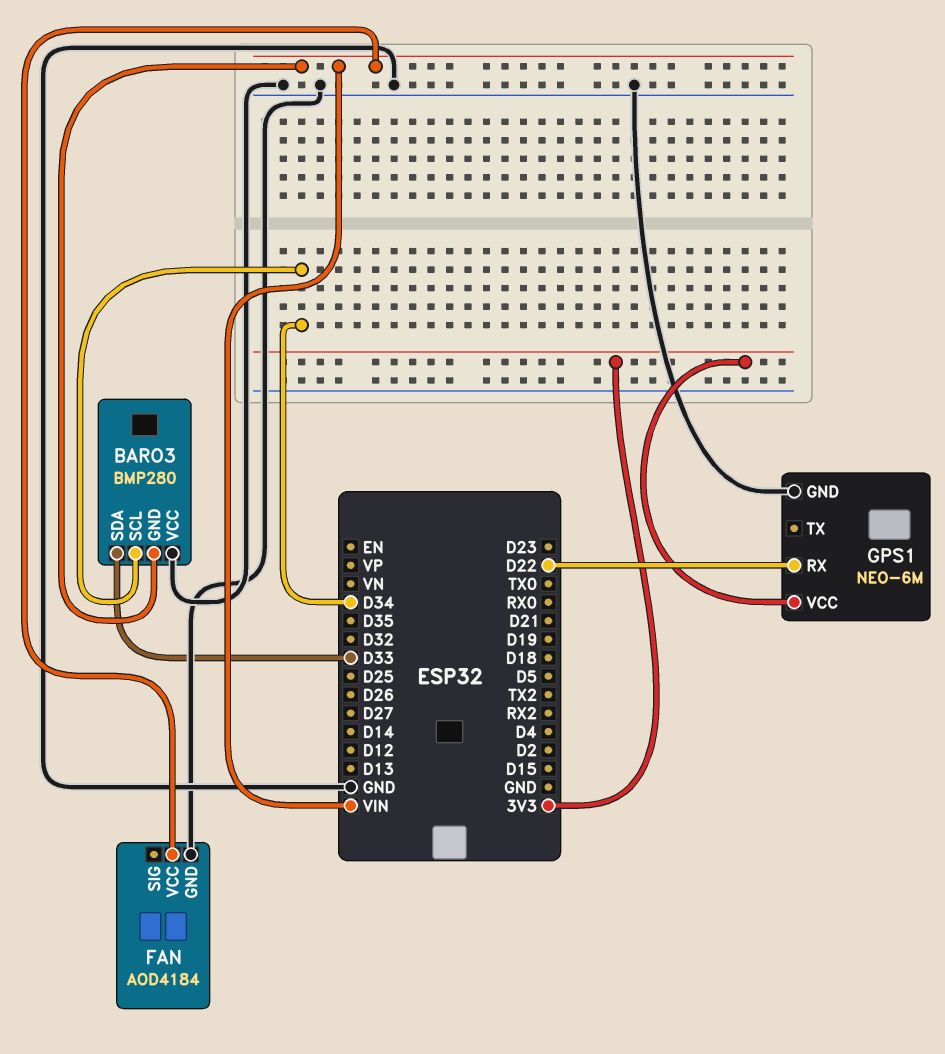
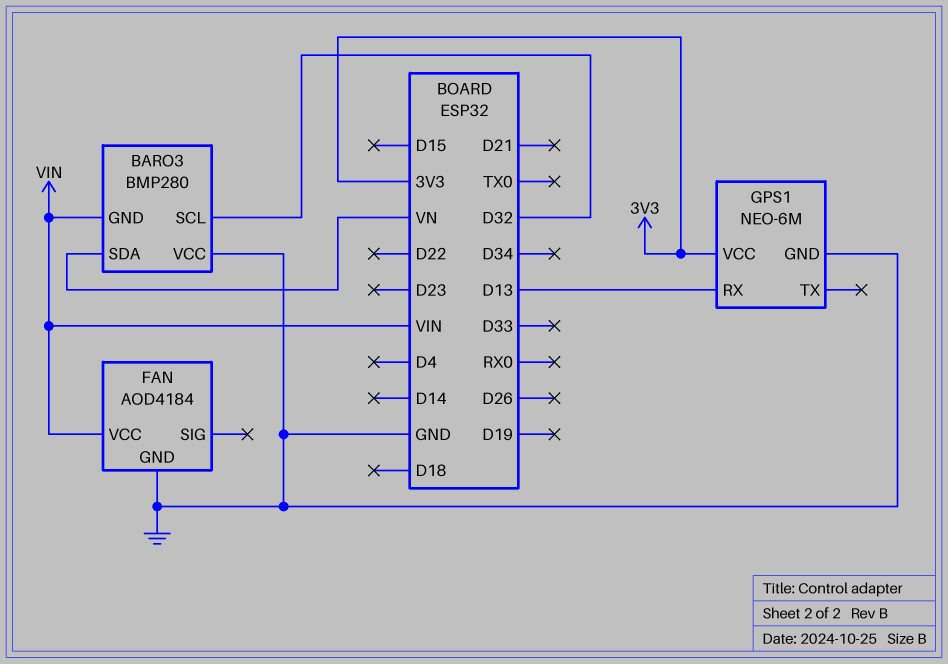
BARO3 pin SCL: D34 -> D32
BARO3 pin SDA: D33 -> VN
GPS1 pin RX: D22 -> D13

